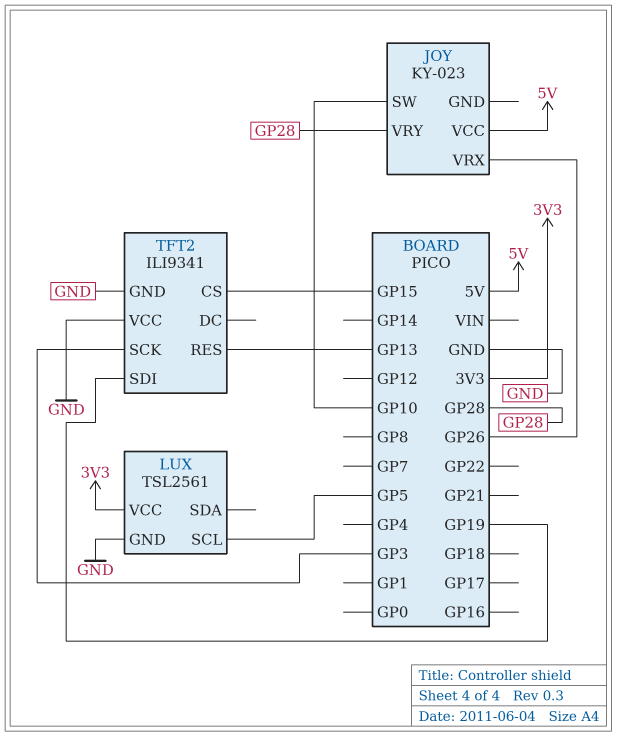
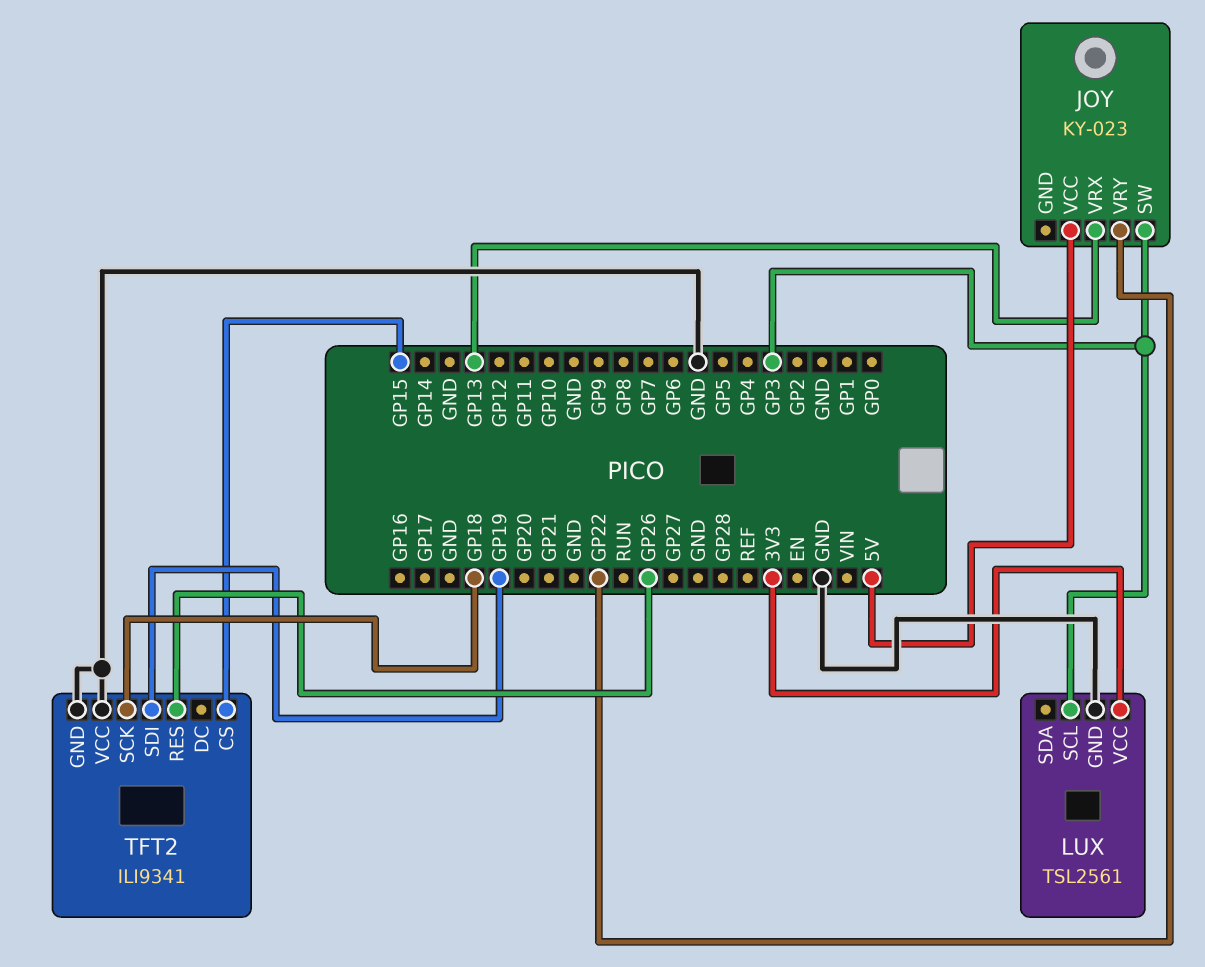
JOY pin SW: GP10 -> GP3
JOY pin VRX: GP26 -> GP13
JOY pin VRY: GP28 -> GP22
LUX pin SCL: GP5 -> GP3
TFT2 pin RES: GP13 -> GP26
TFT2 pin SCK: GP3 -> GP18

